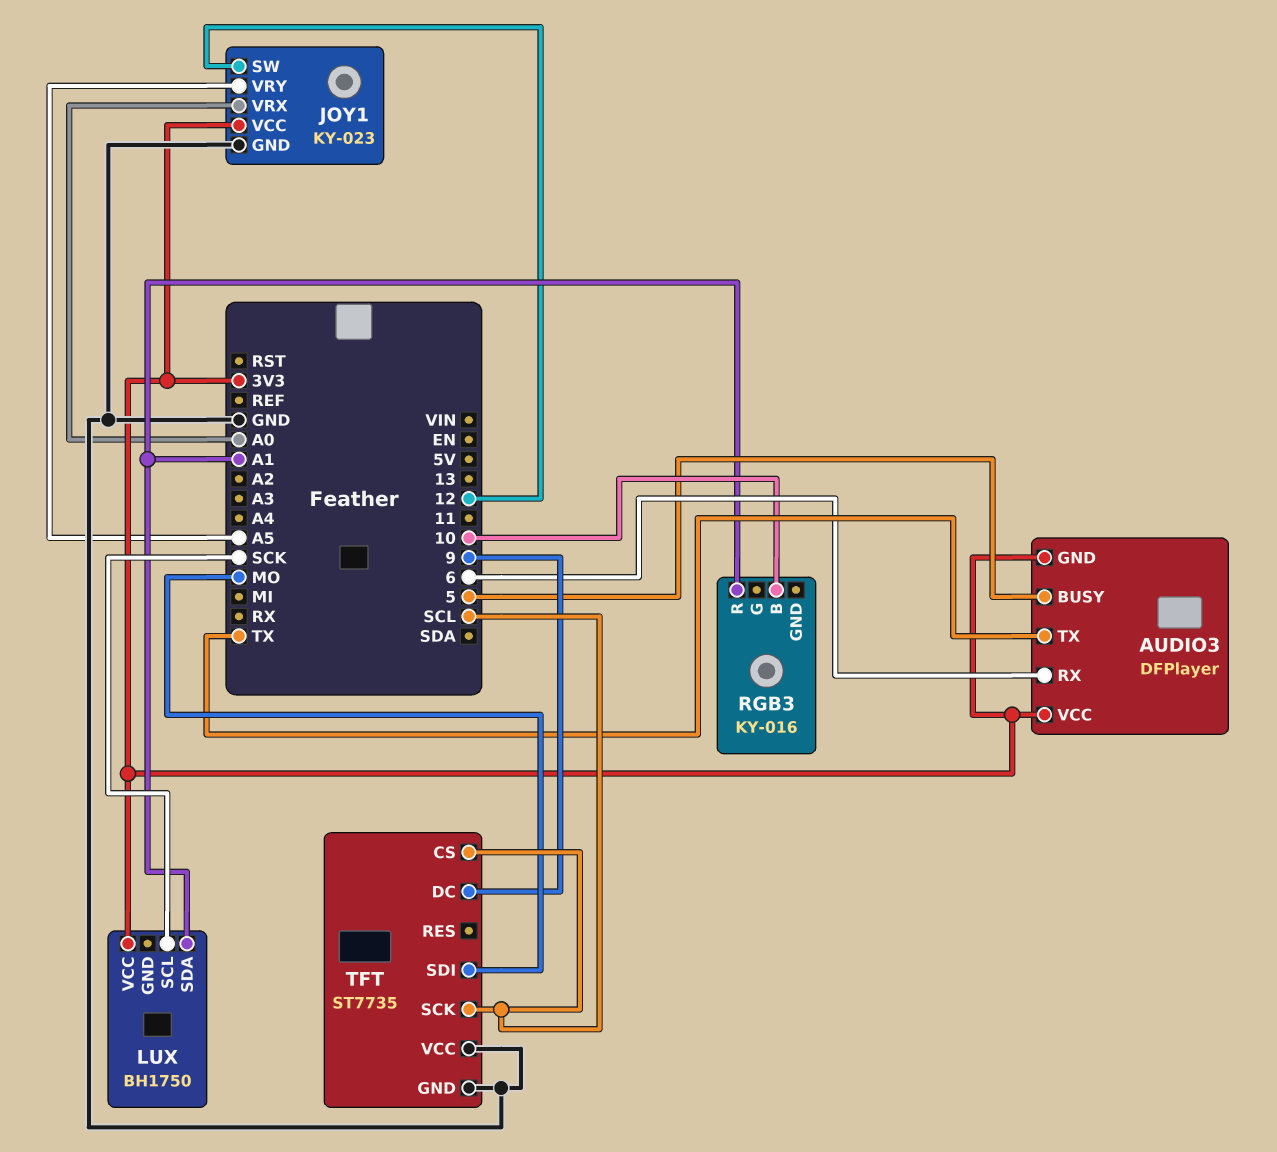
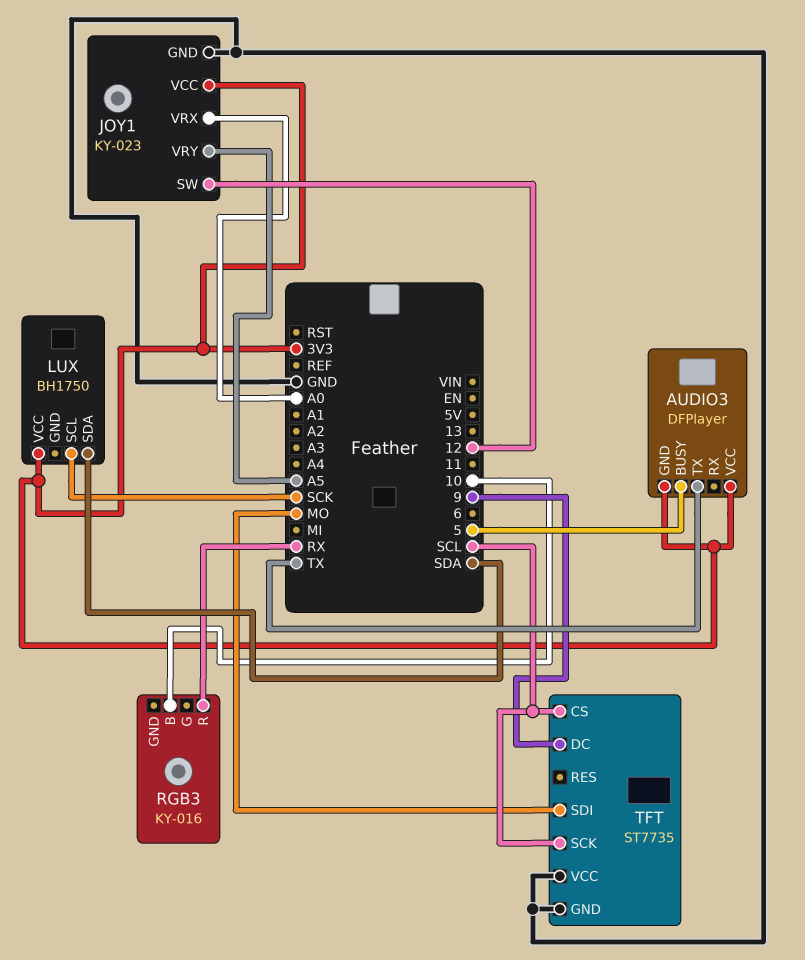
AUDIO3 pin RX: 6 -> none
LUX pin SDA: A1 -> SDA
RGB3 pin R: A1 -> RX

